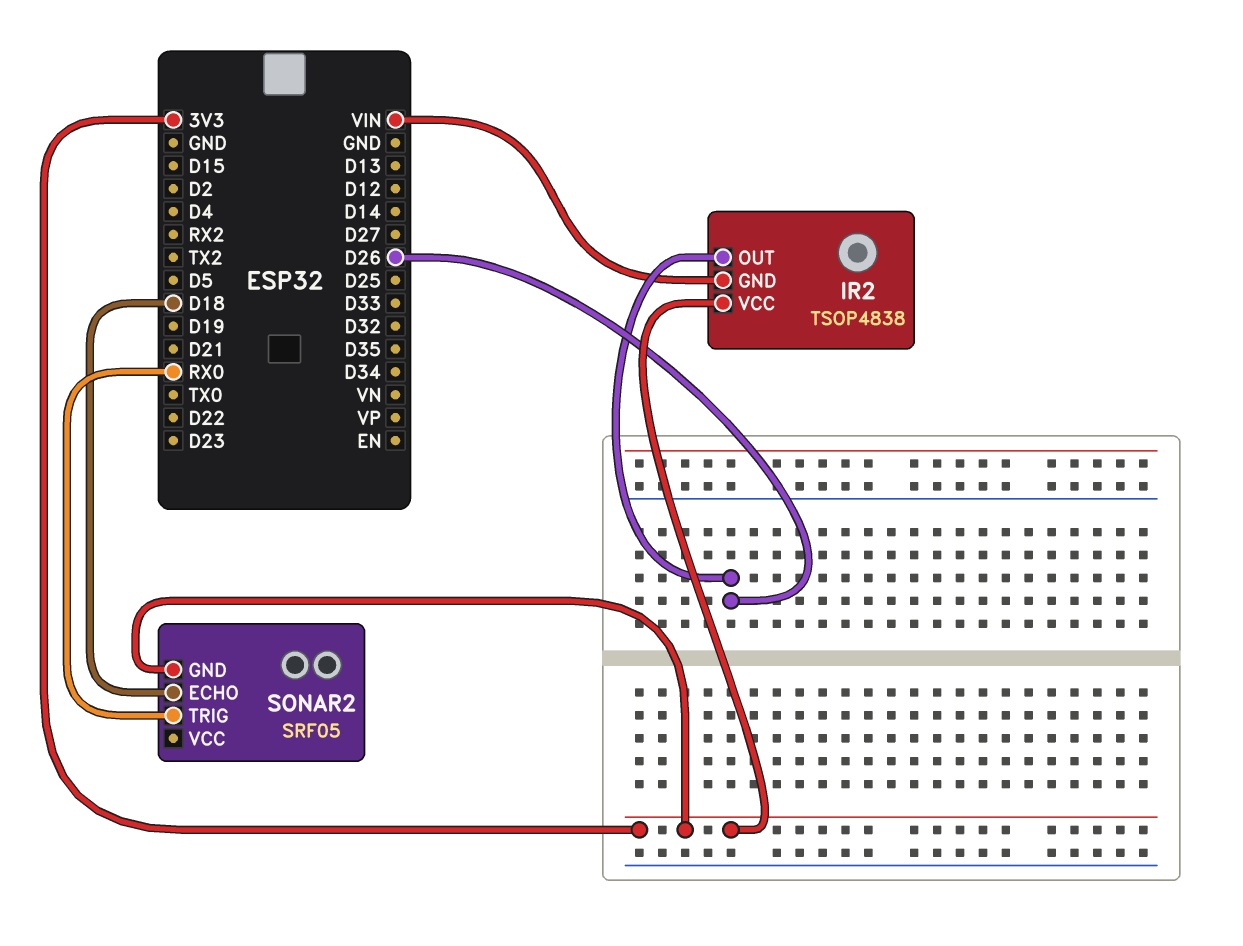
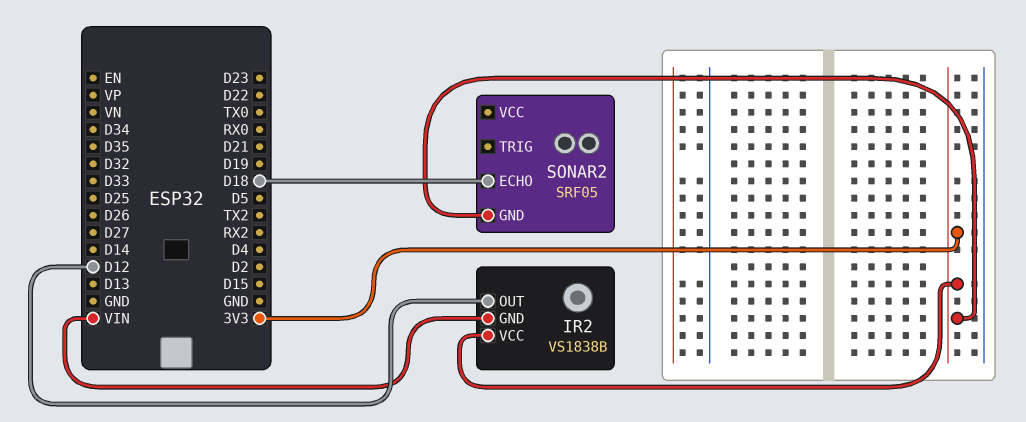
IR2: TSOP4838 -> VS1838B
IR2 pin OUT: D26 -> D12
SONAR2 pin TRIG: RX0 -> none

